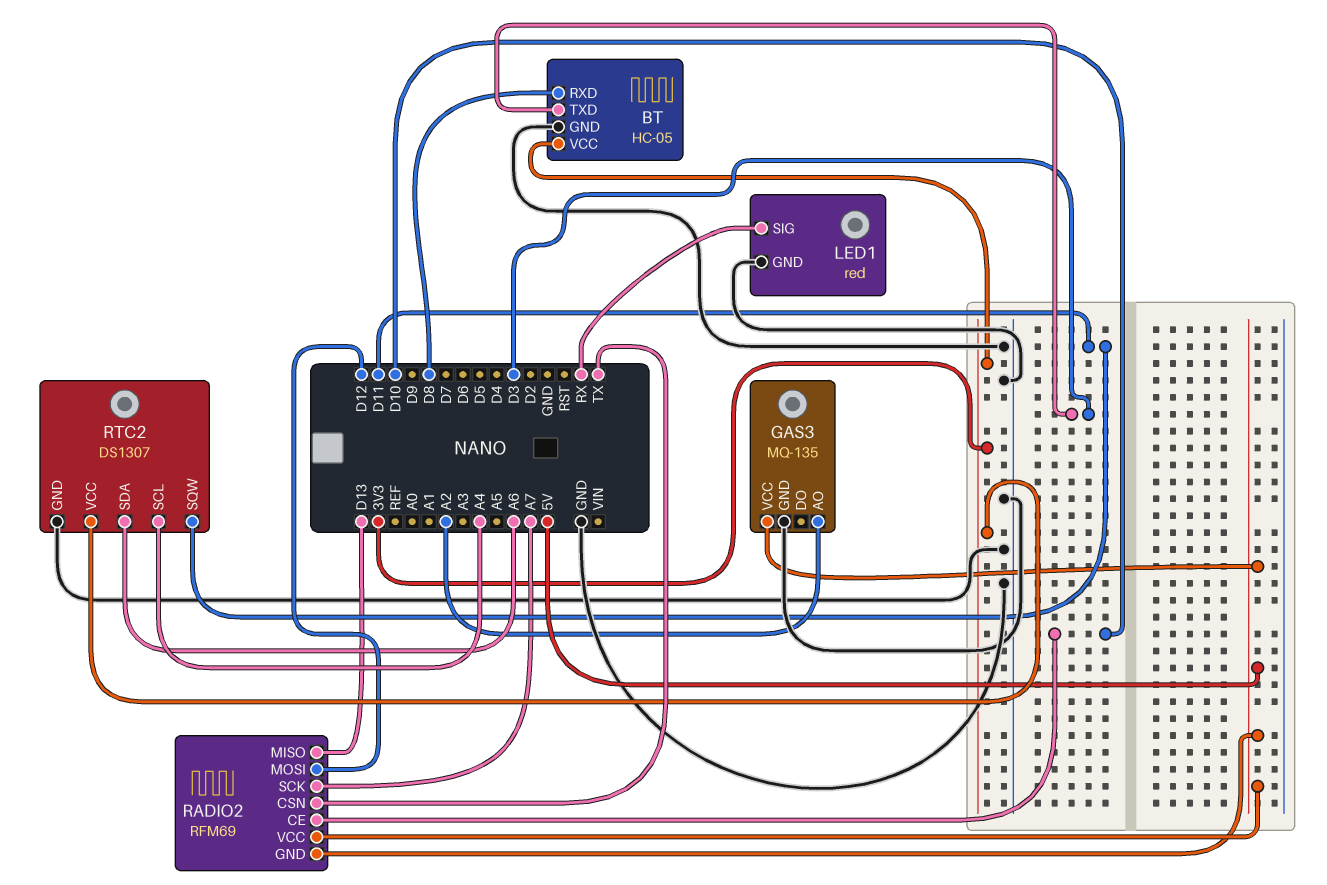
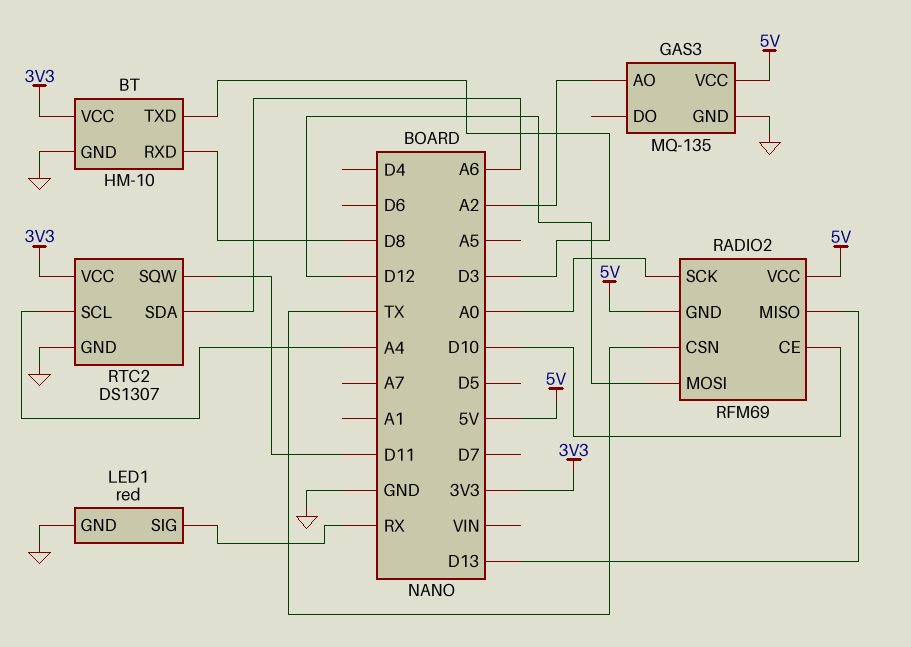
BT: HC-05 -> HM-10
RADIO2 pin SCK: A7 -> A0

